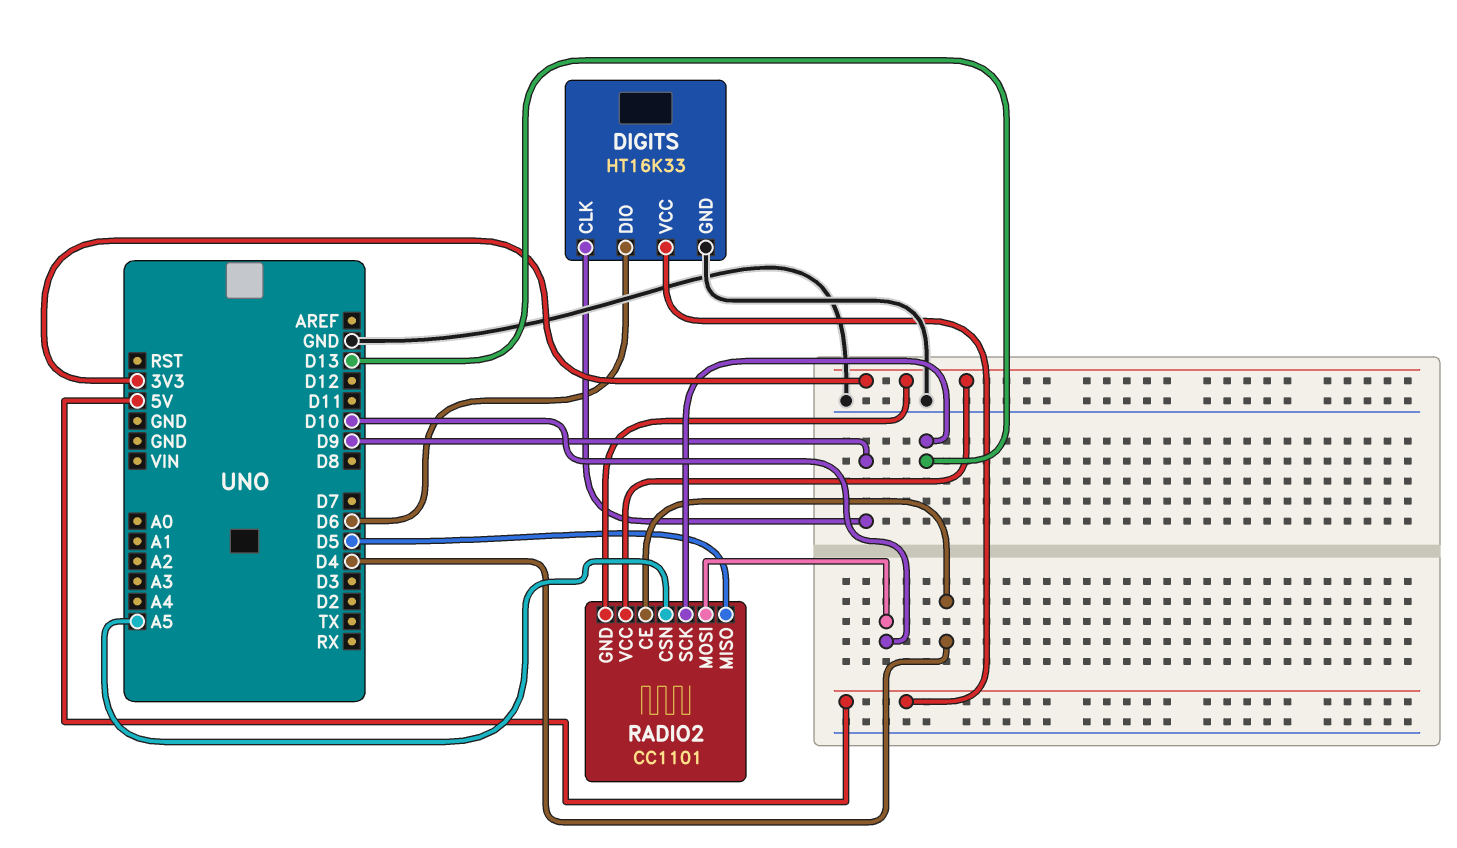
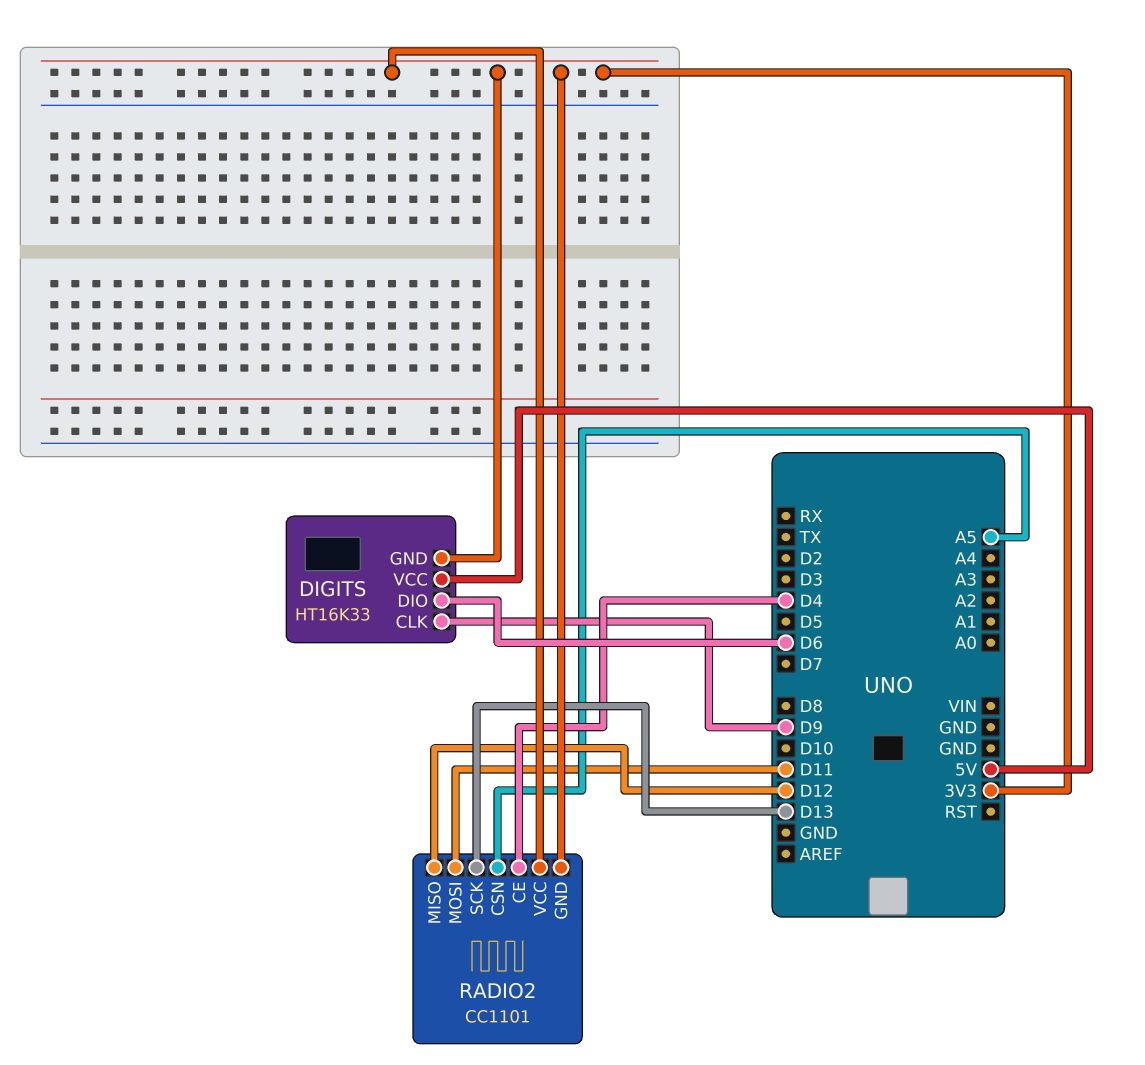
DIGITS pin GND: GND -> 3V3
RADIO2 pin MISO: D5 -> D12
RADIO2 pin MOSI: D10 -> D11

